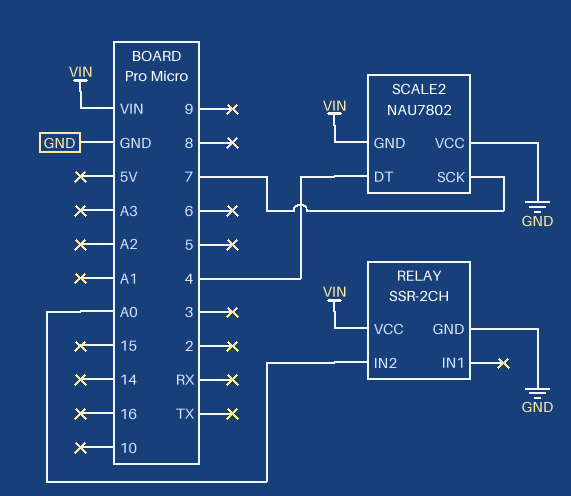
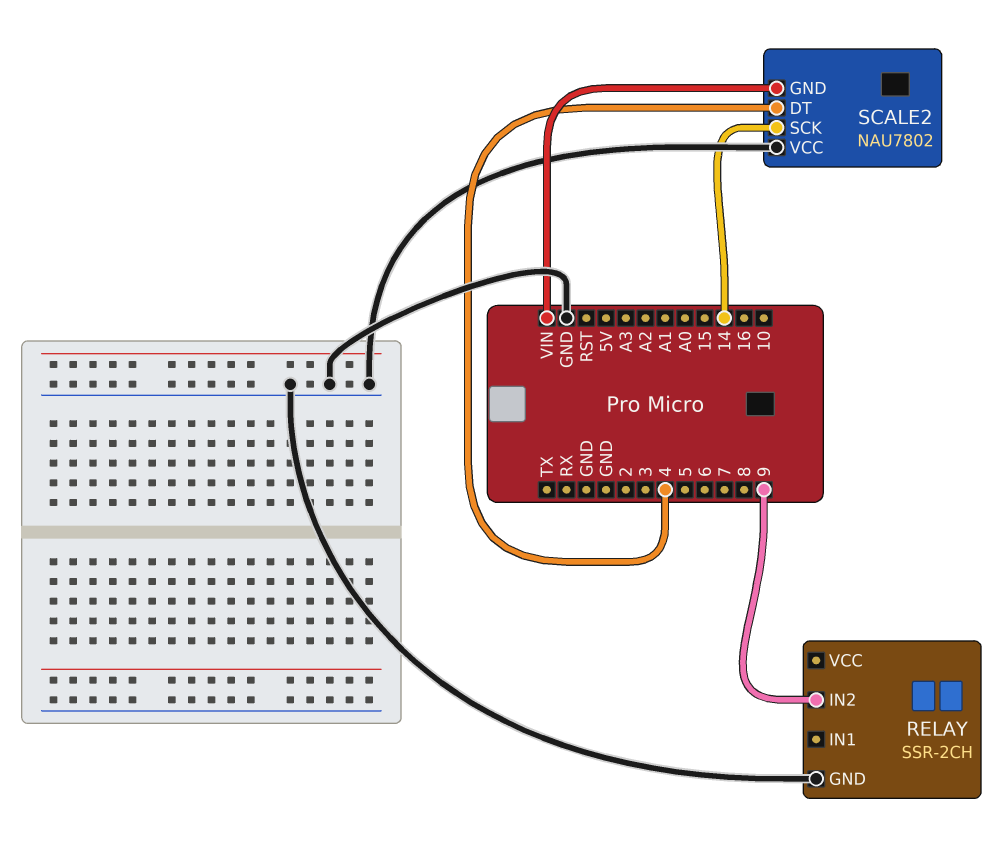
RELAY pin IN2: A0 -> 9
RELAY pin VCC: VIN -> none
SCALE2 pin SCK: 7 -> 14

